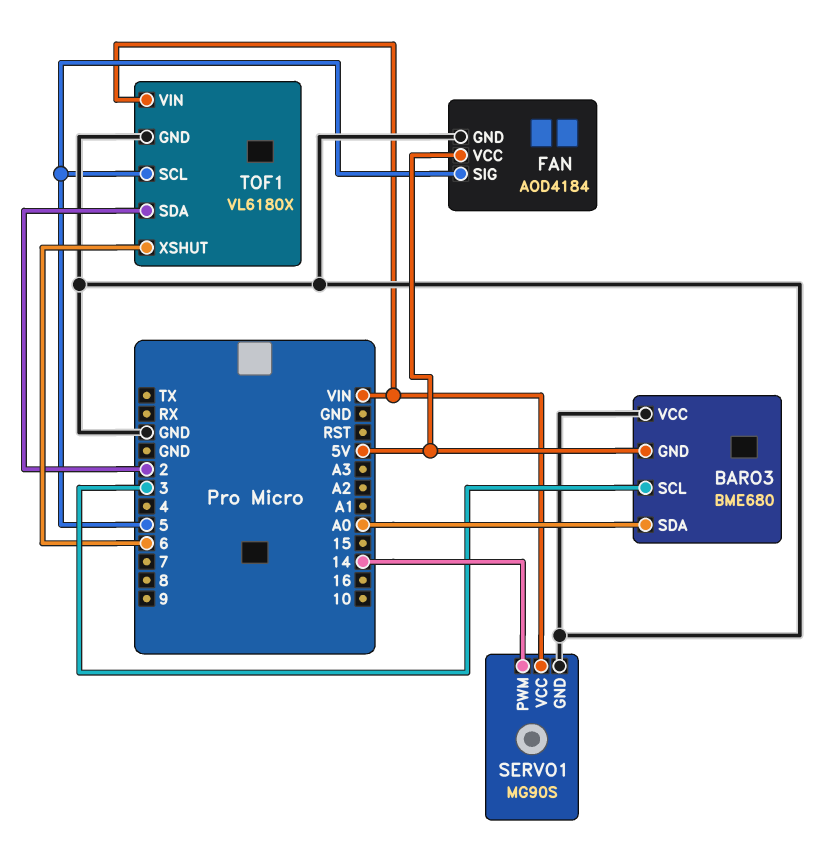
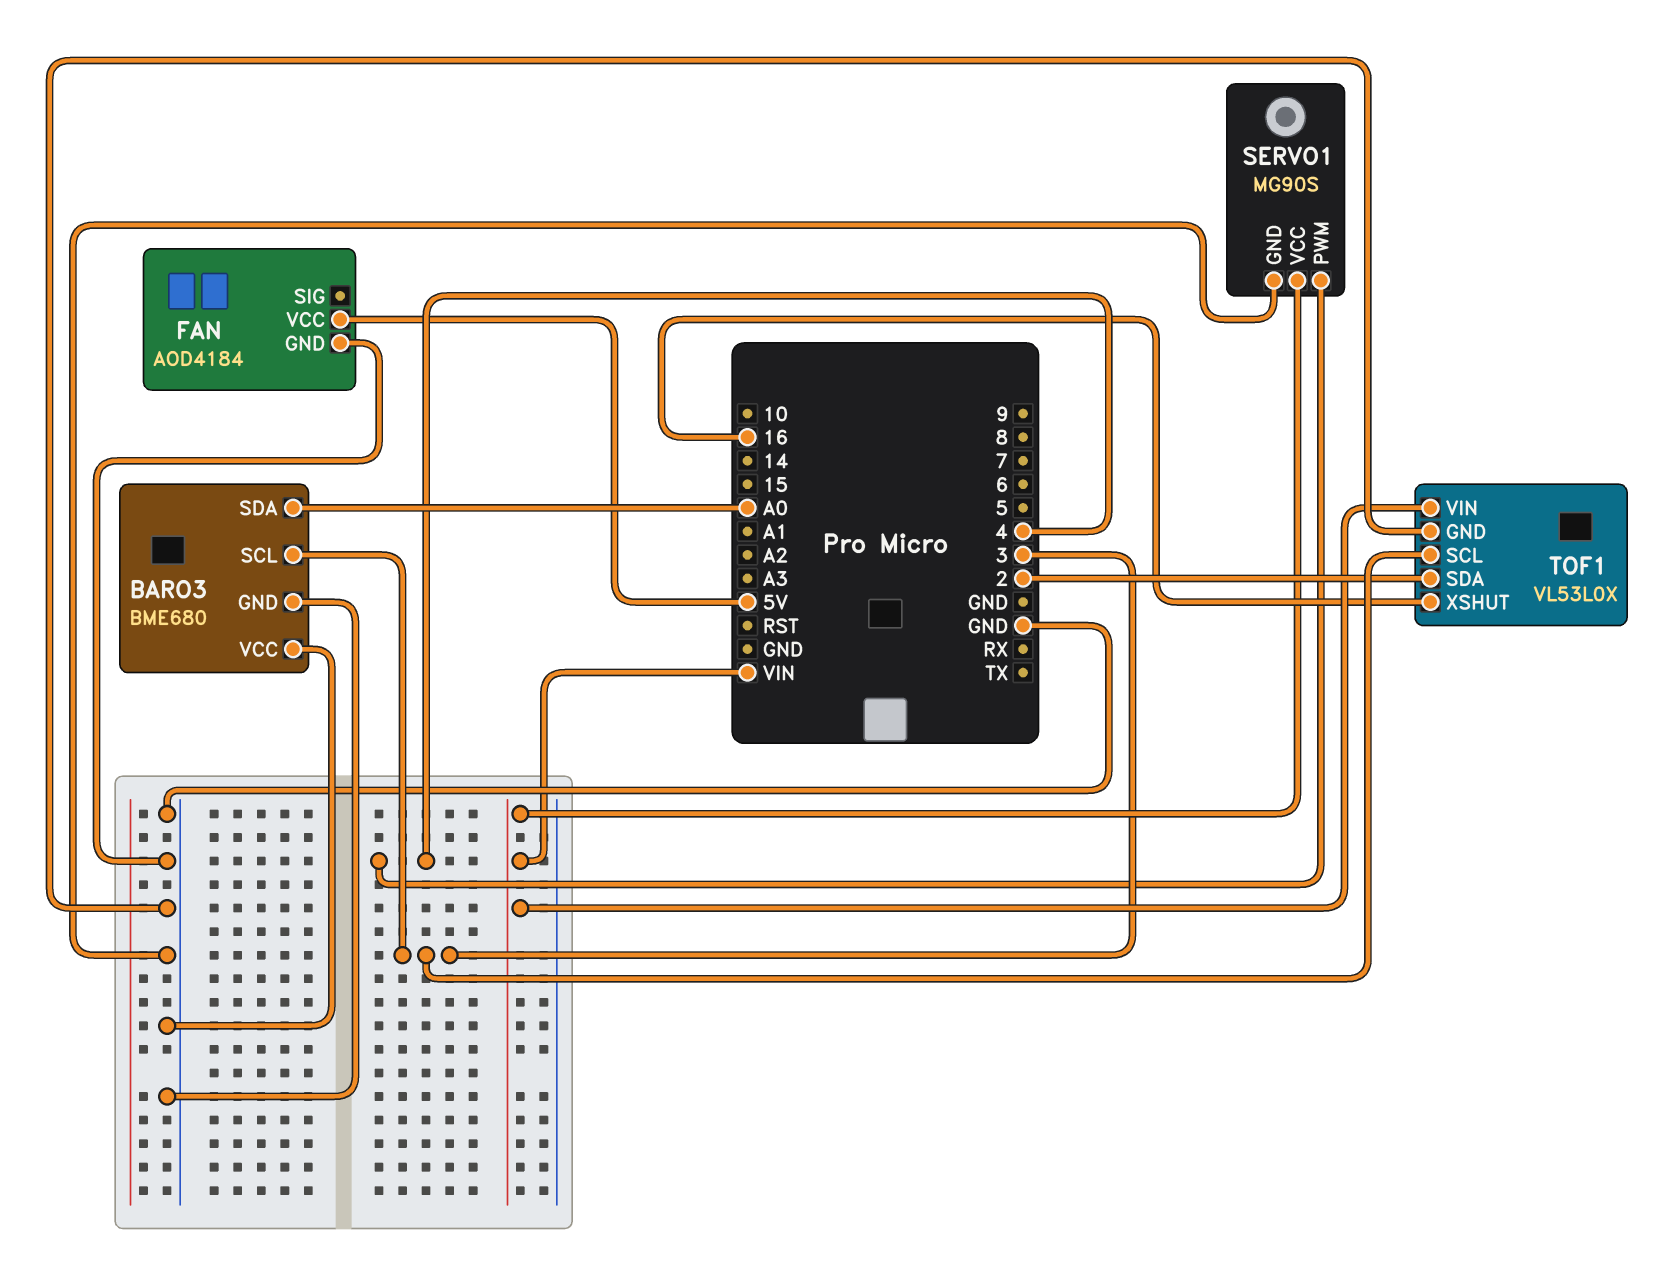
BARO3 pin GND: 5V -> GND
FAN pin SIG: 5 -> none
SERVO1 pin PWM: 14 -> 4
TOF1: VL6180X -> VL53L0X
TOF1 pin SCL: 5 -> 3
TOF1 pin XSHUT: 6 -> 16

